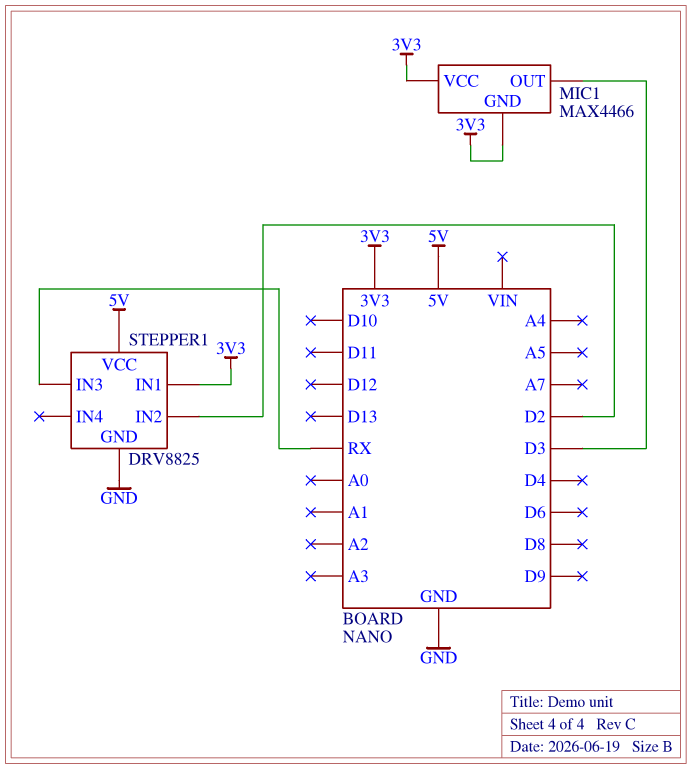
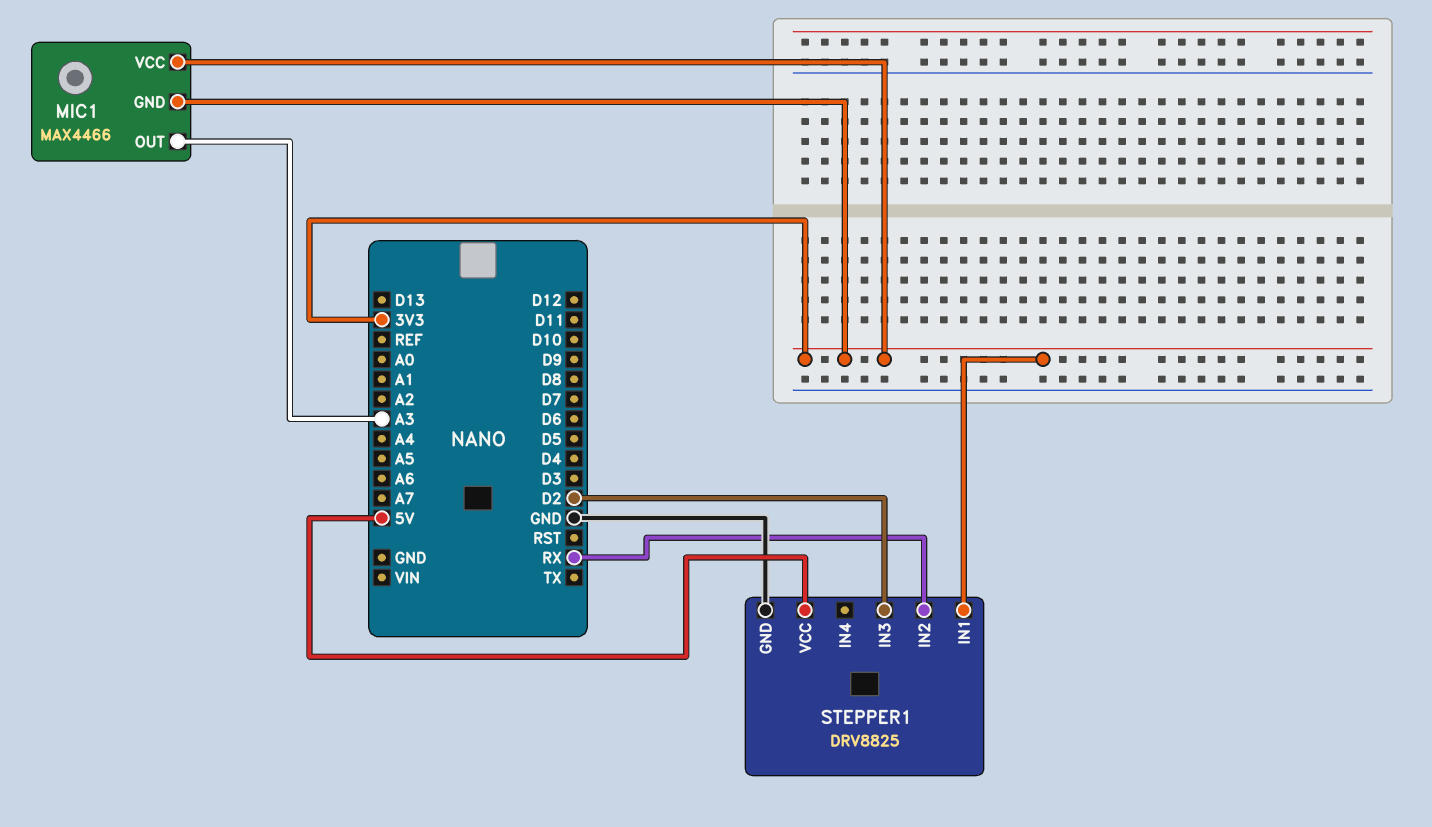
MIC1 pin OUT: D3 -> A3
STEPPER1 pin IN2: D2 -> RX
STEPPER1 pin IN3: RX -> D2

